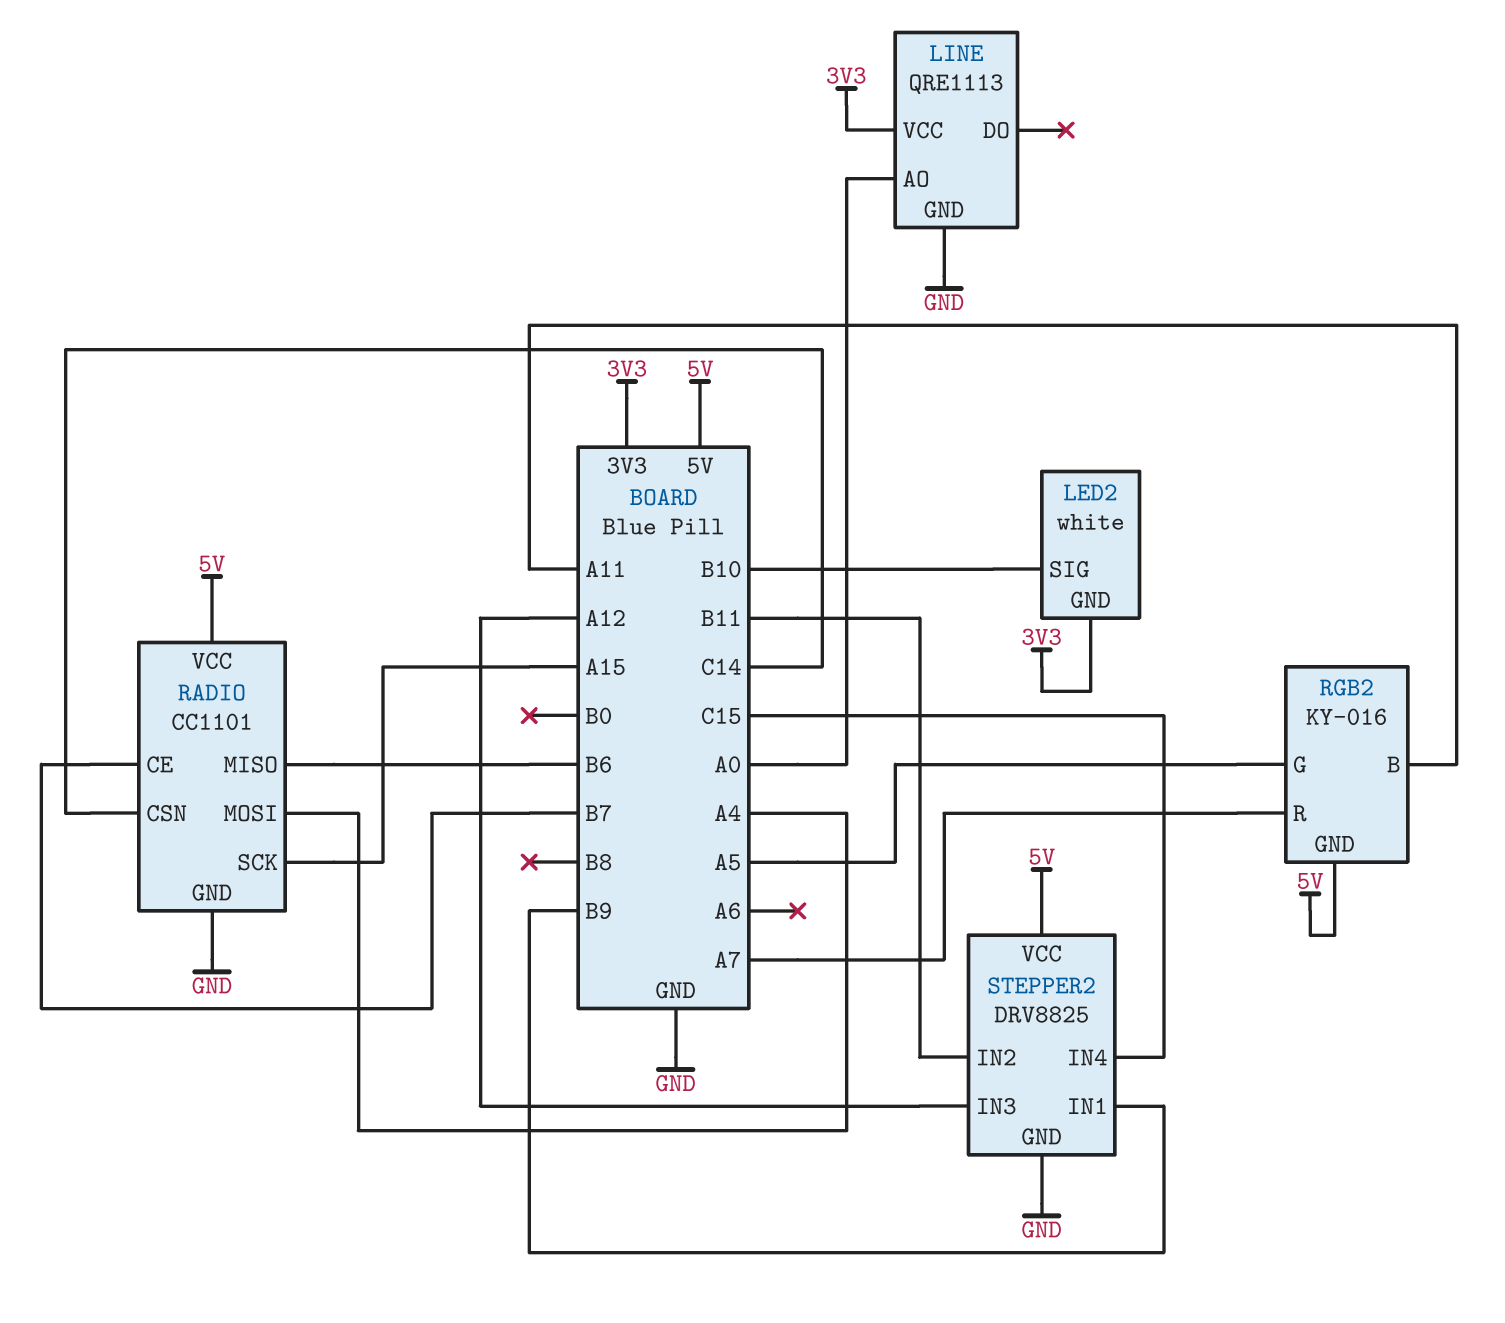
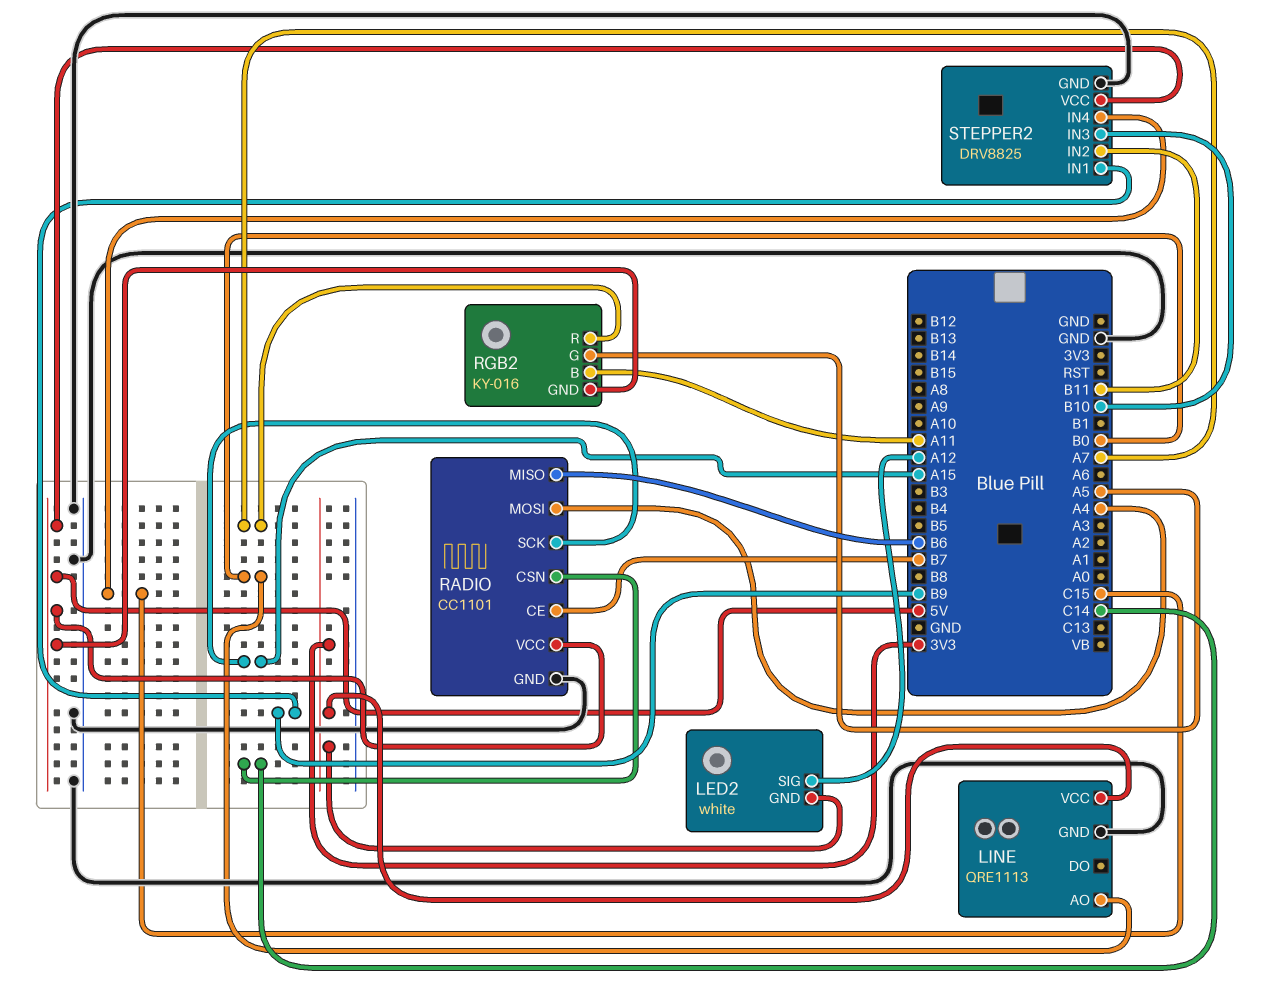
LED2 pin SIG: B10 -> A12
LINE pin AO: A0 -> B0
STEPPER2 pin IN3: A12 -> B10

